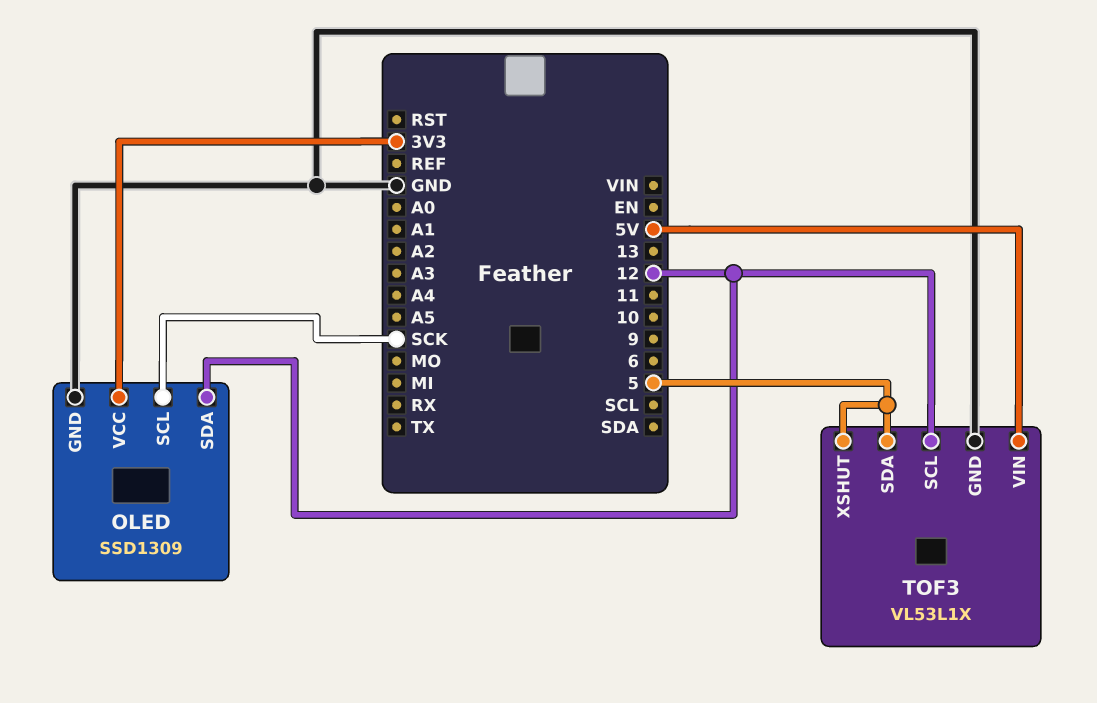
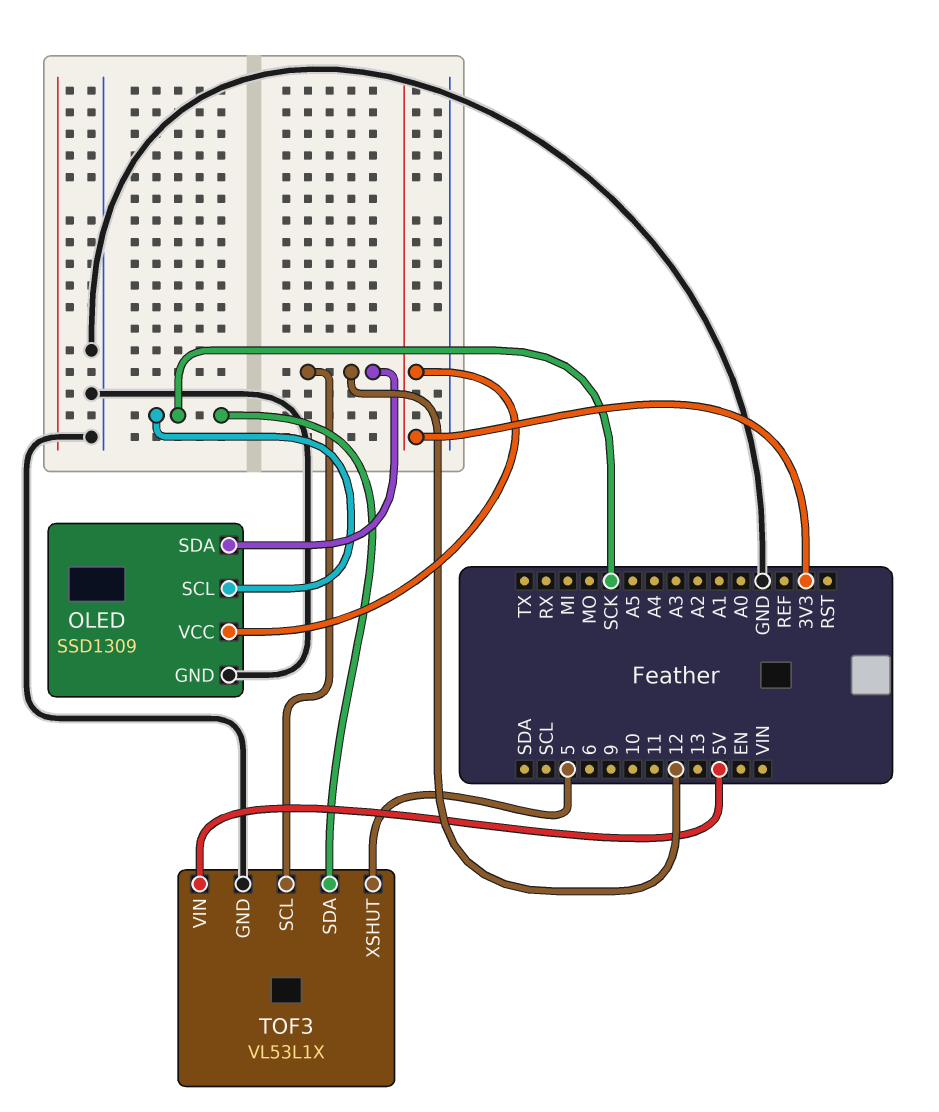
TOF3 pin SDA: 5 -> SCK

